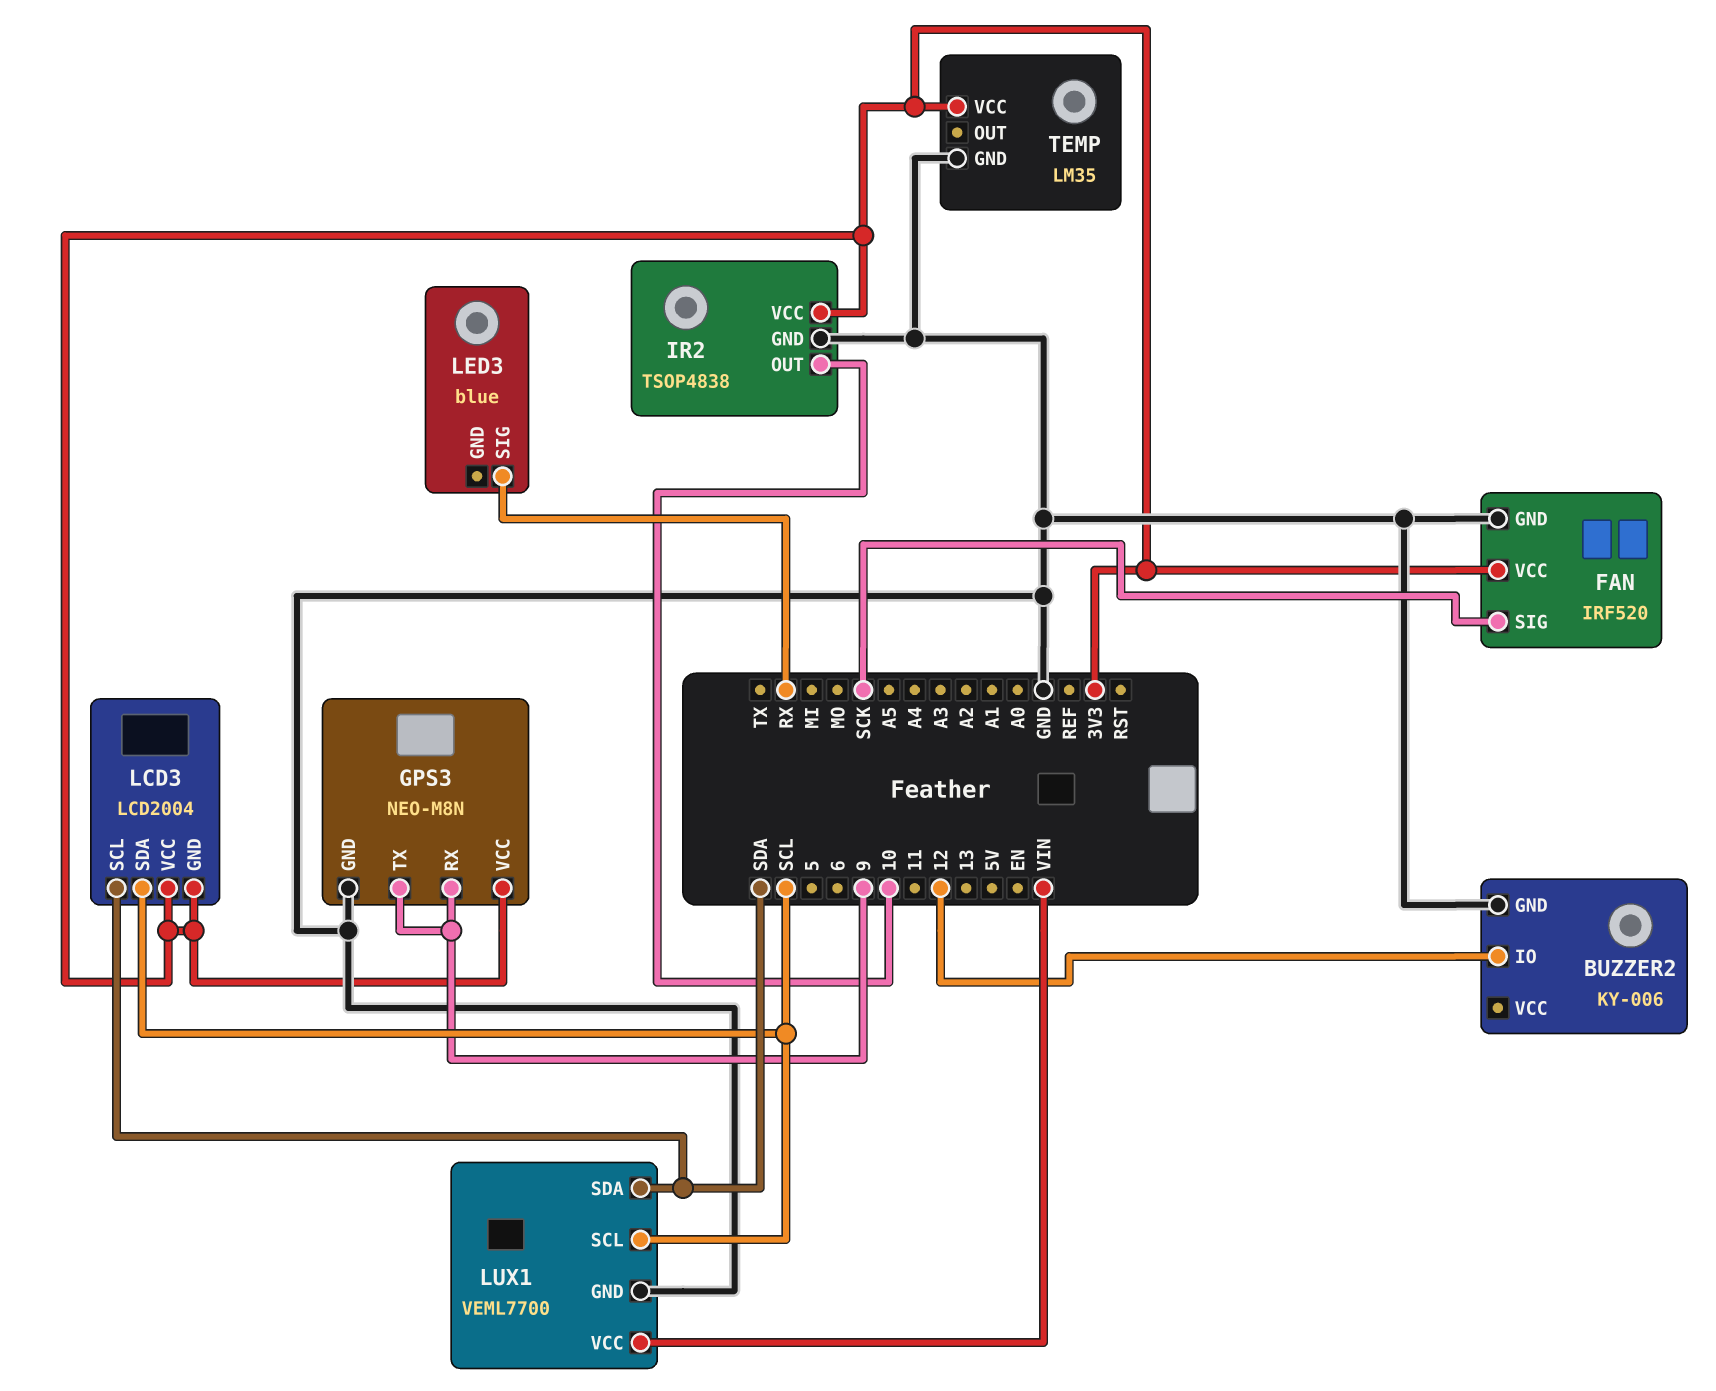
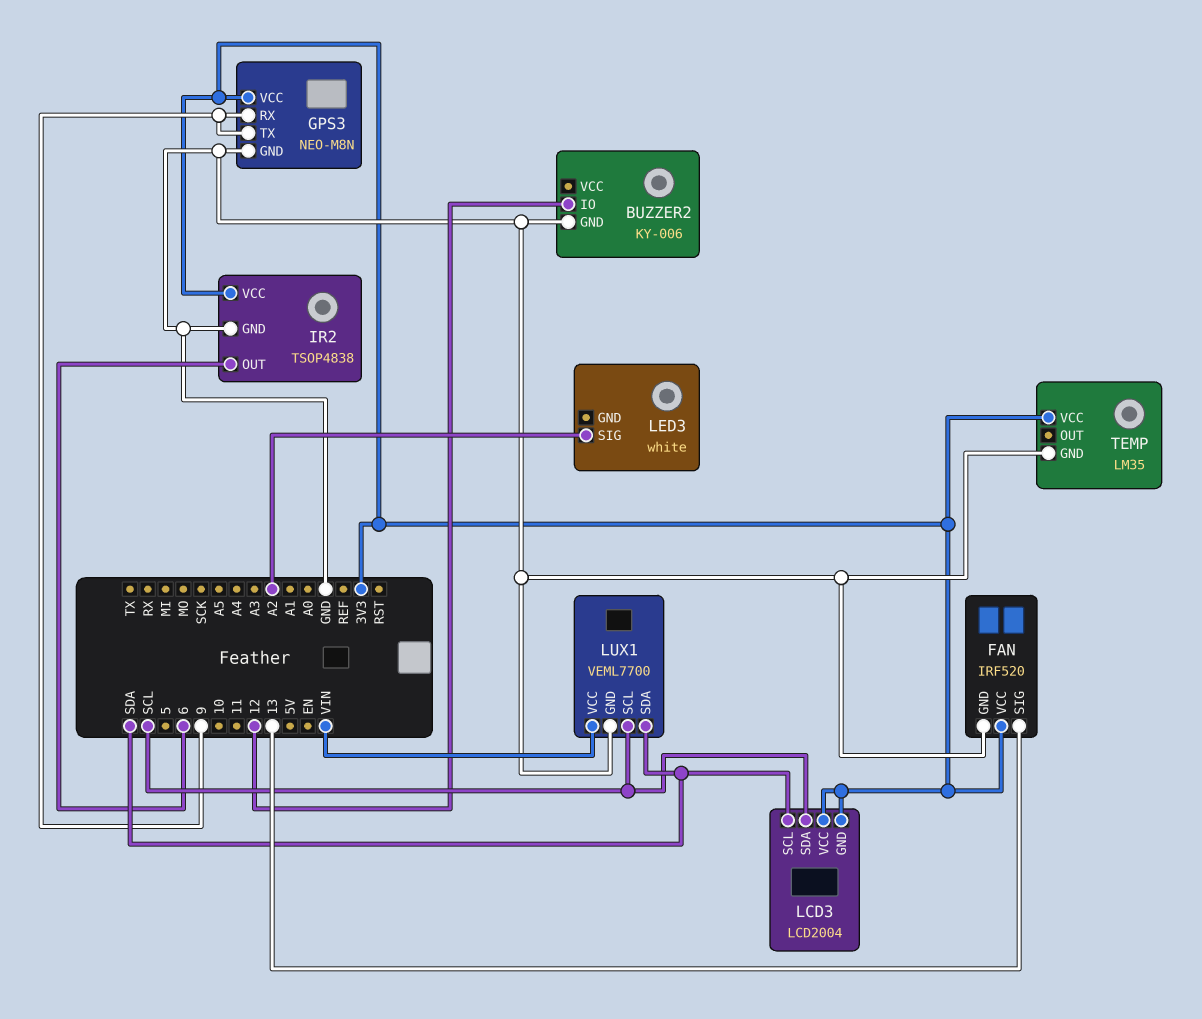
FAN pin SIG: SCK -> 13
IR2 pin OUT: 10 -> 6
LED3: blue -> white
LED3 pin SIG: RX -> A2

